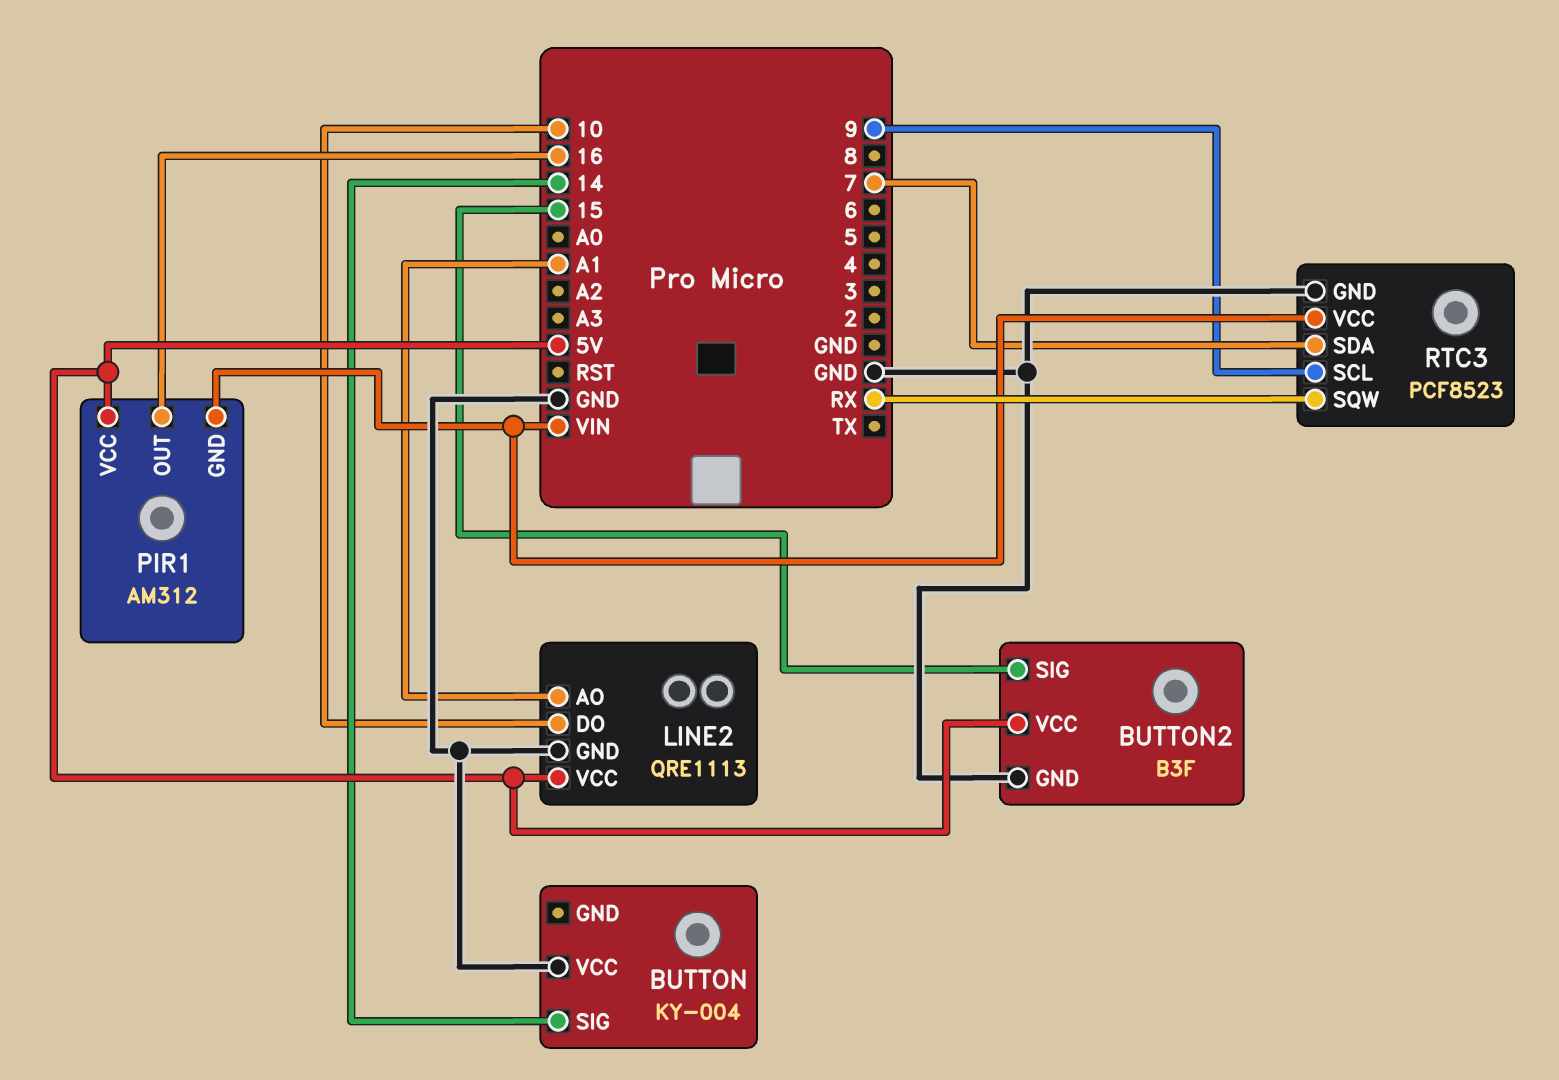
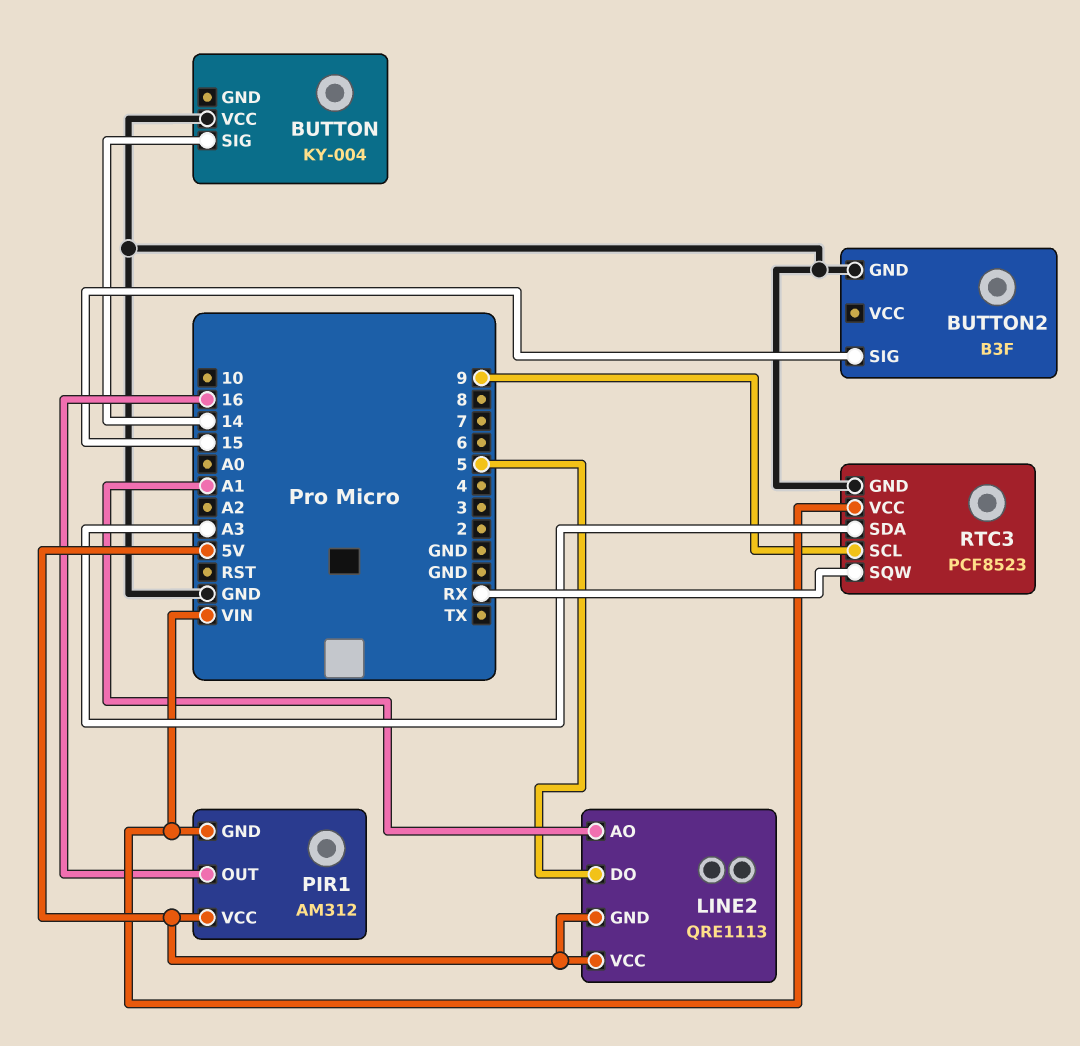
BUTTON2 pin VCC: 5V -> none
LINE2 pin DO: 10 -> 5
LINE2 pin GND: GND -> 5V
RTC3 pin SDA: 7 -> A3

